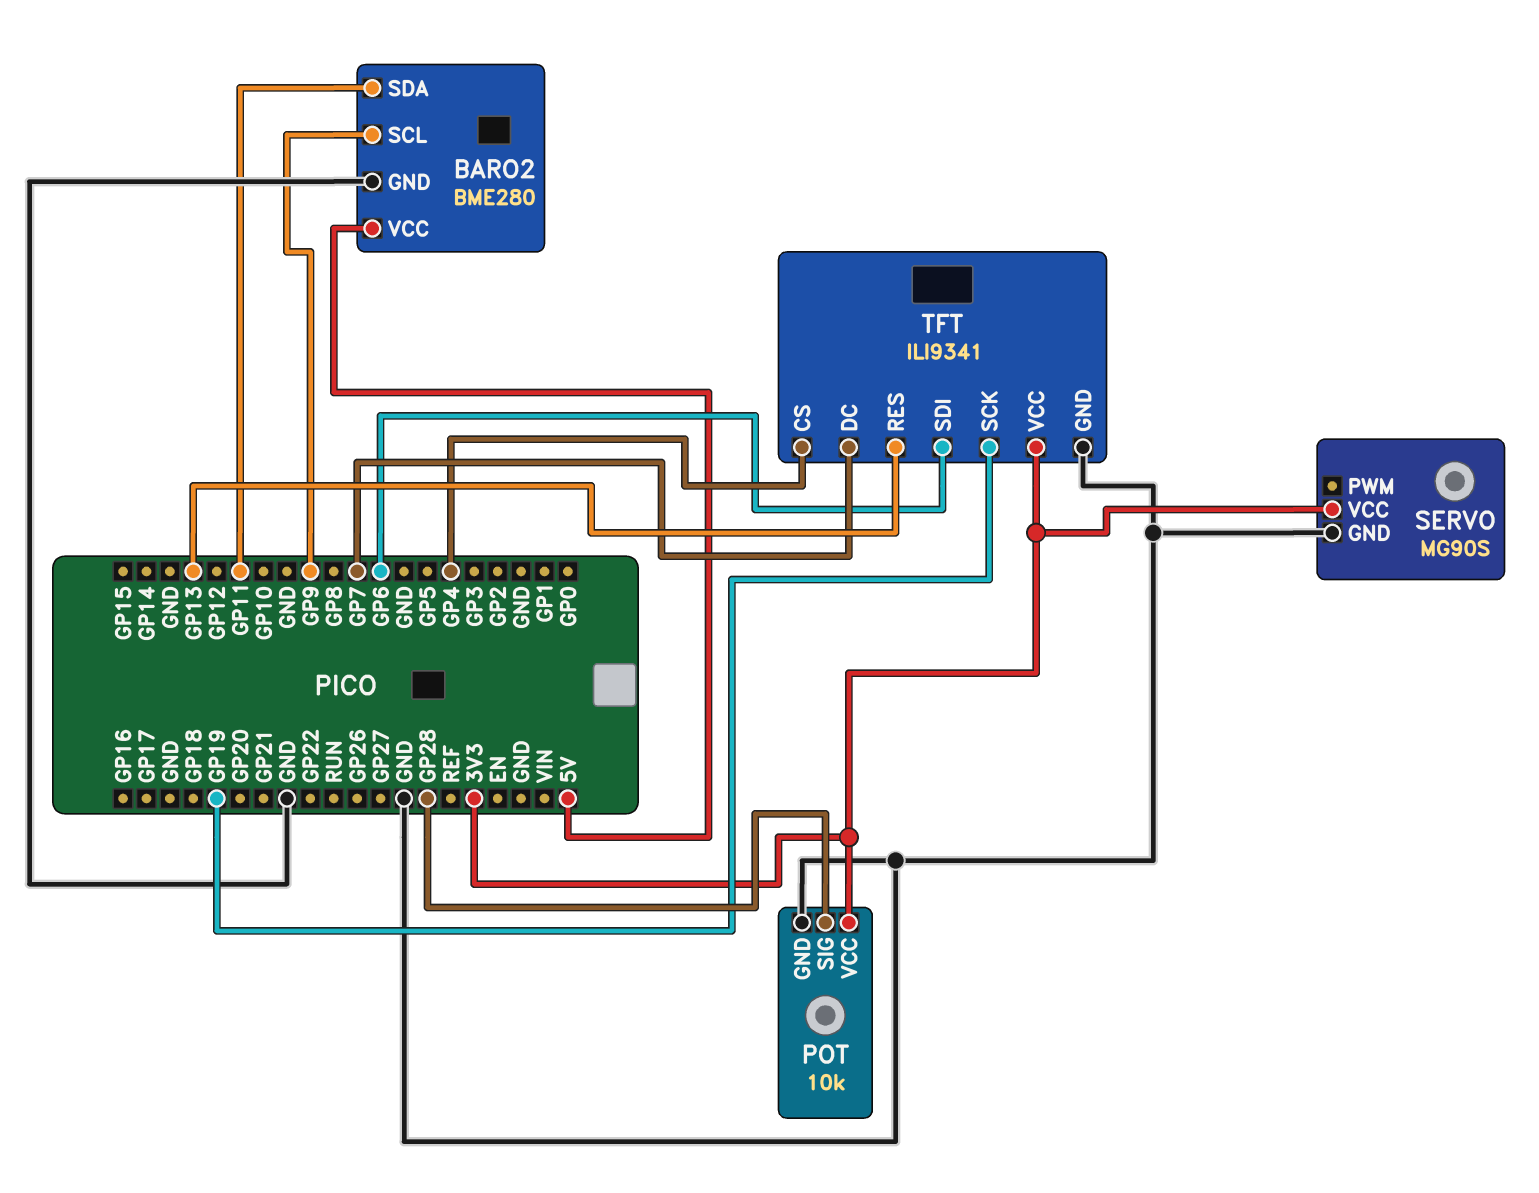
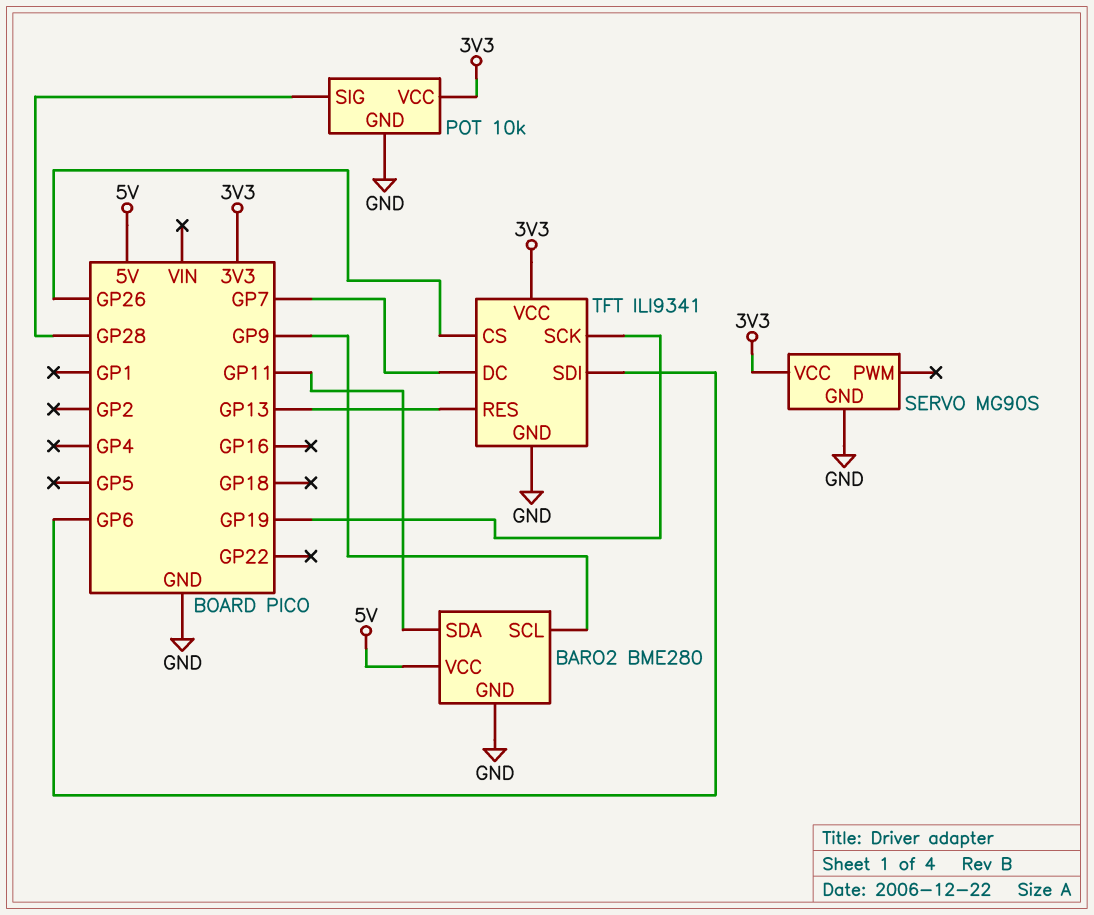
TFT pin CS: GP4 -> GP26

